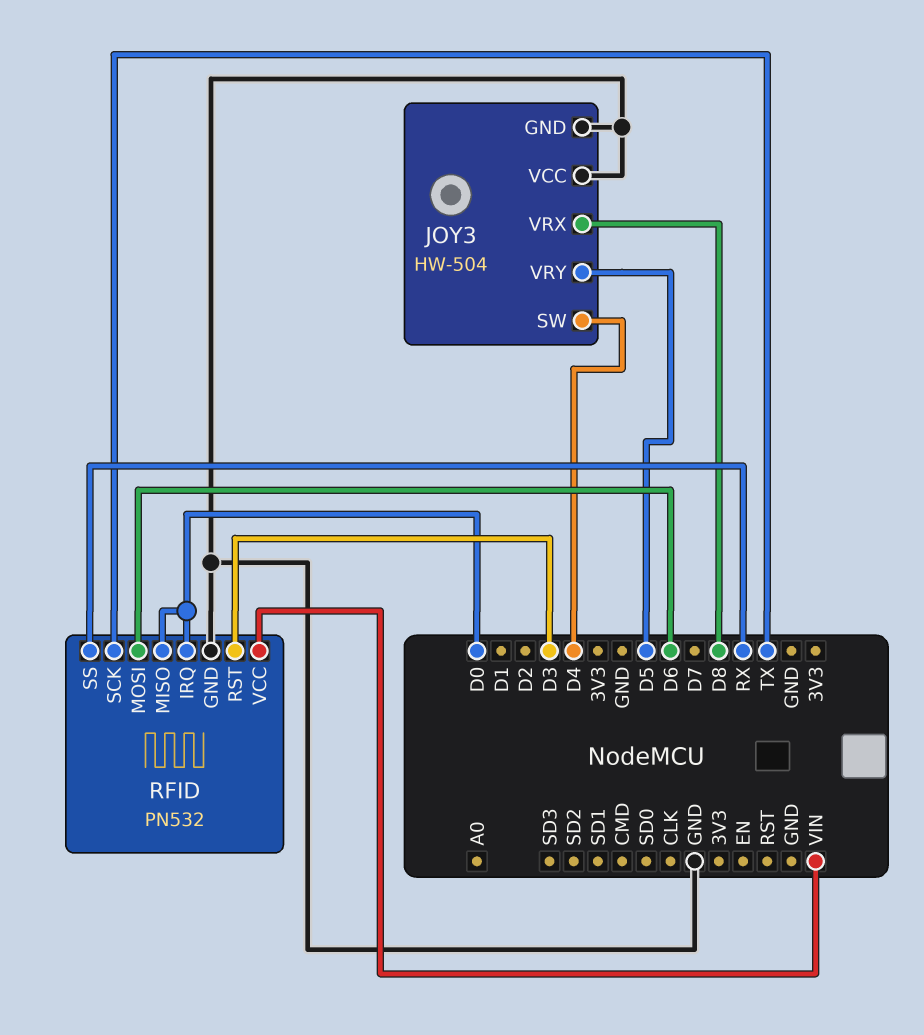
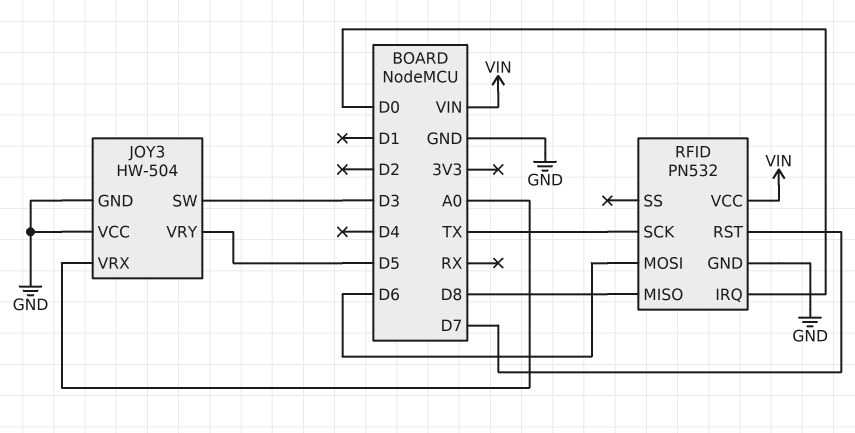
JOY3 pin SW: D4 -> D3
JOY3 pin VRX: D8 -> A0
RFID pin MISO: D0 -> D8
RFID pin RST: D3 -> D7
RFID pin SS: RX -> none

